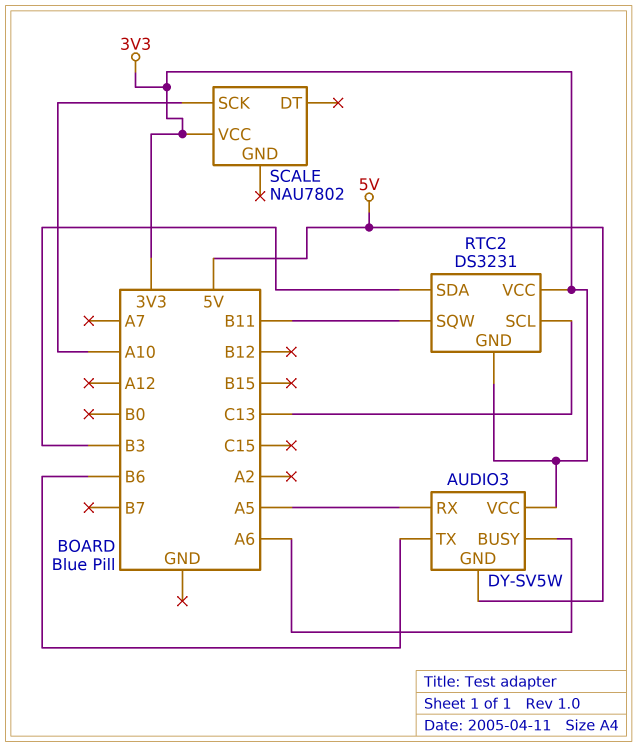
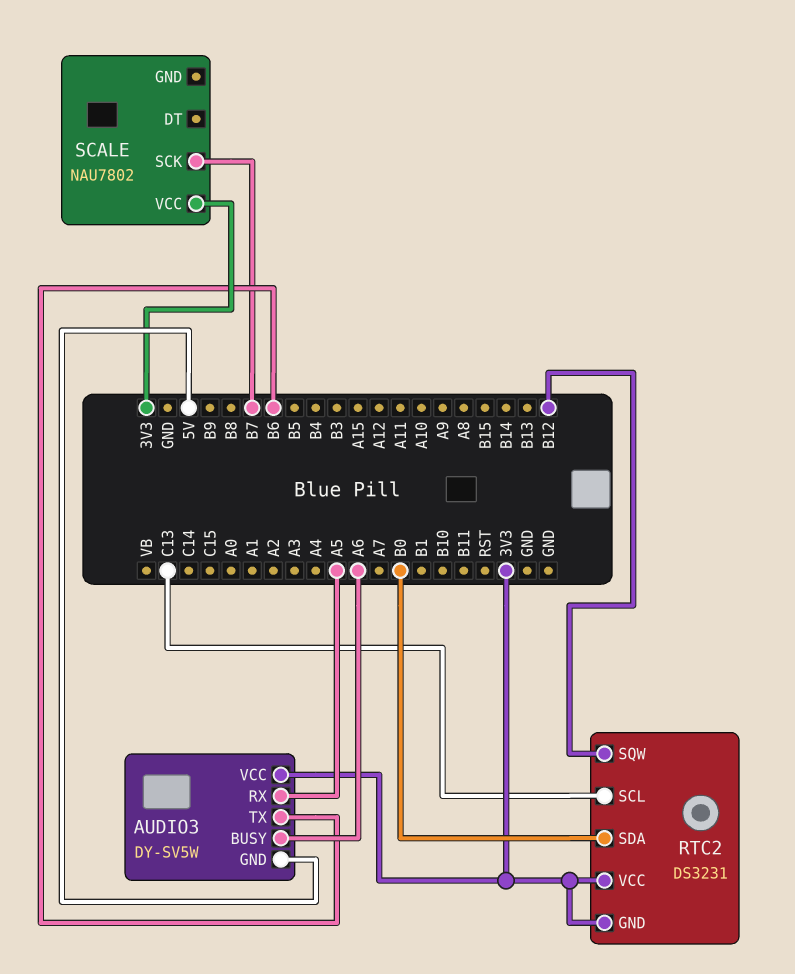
RTC2 pin SDA: B3 -> B0
RTC2 pin SQW: B11 -> B12
SCALE pin SCK: A10 -> B7

